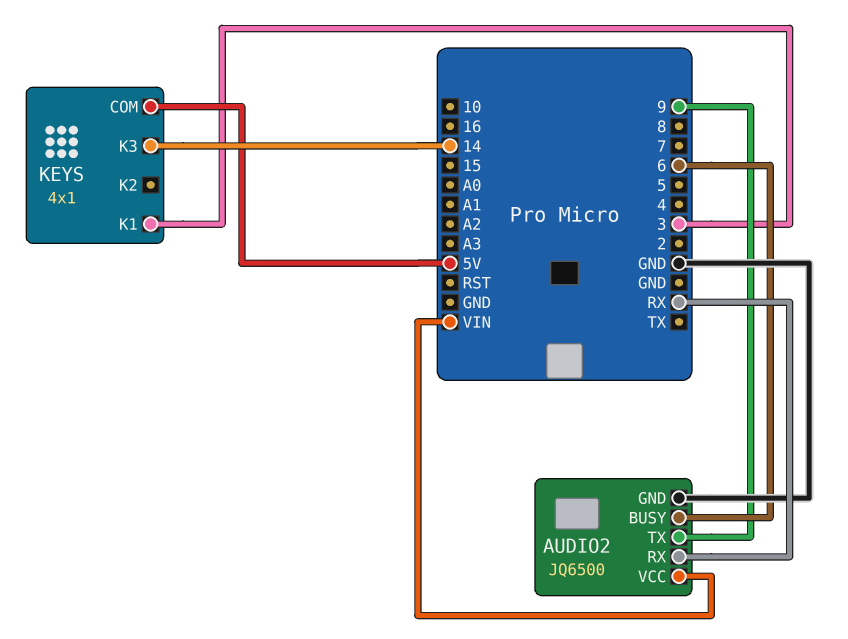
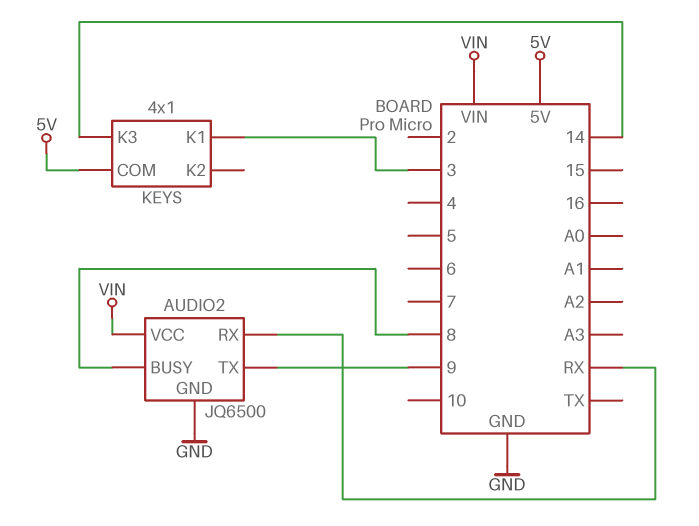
AUDIO2 pin BUSY: 6 -> 8

